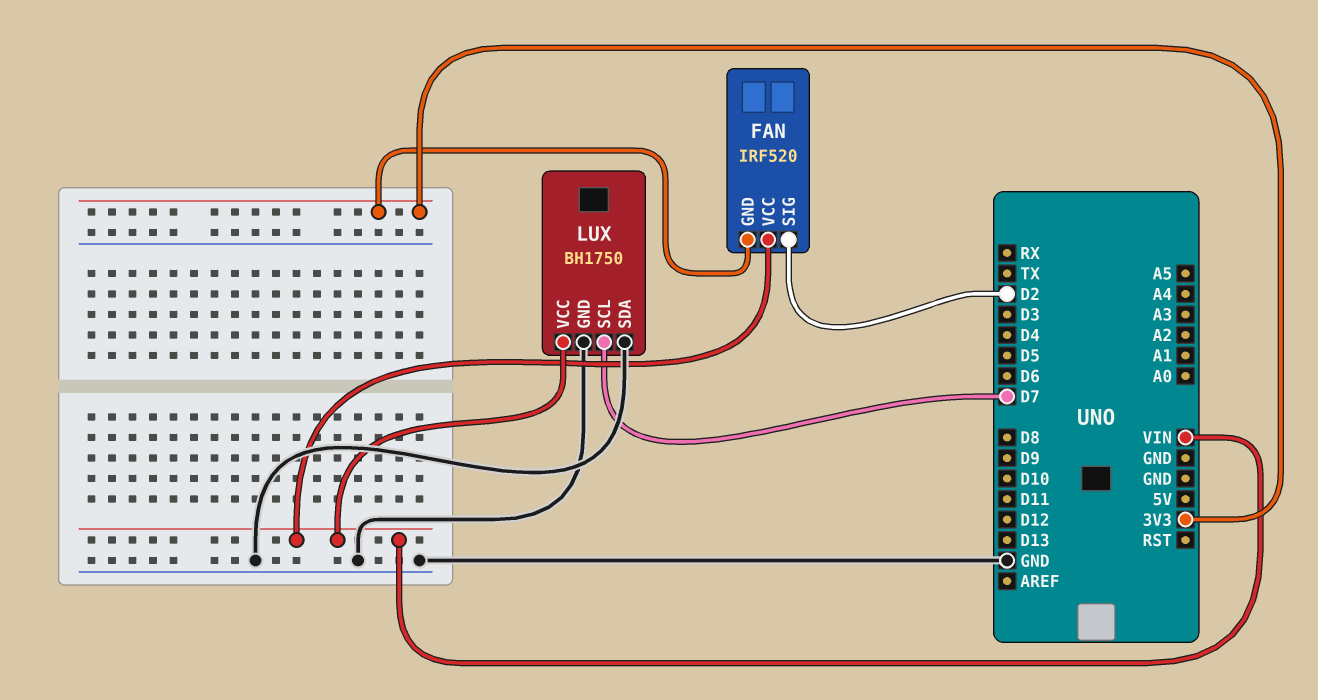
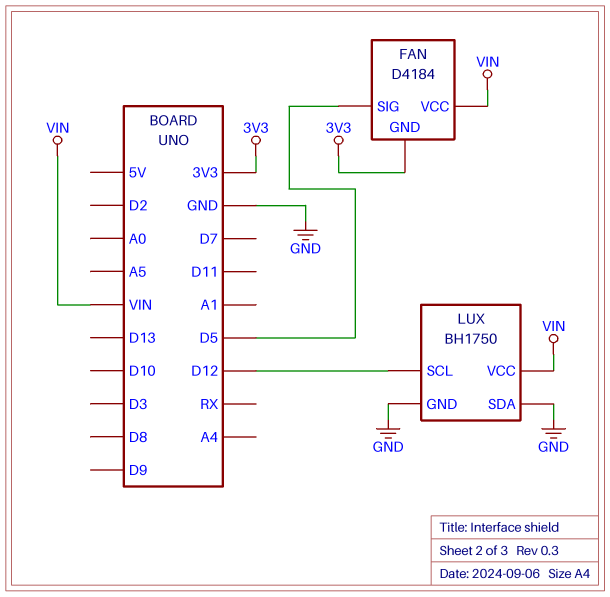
FAN: IRF520 -> D4184
FAN pin SIG: D2 -> D5
LUX pin SCL: D7 -> D12

